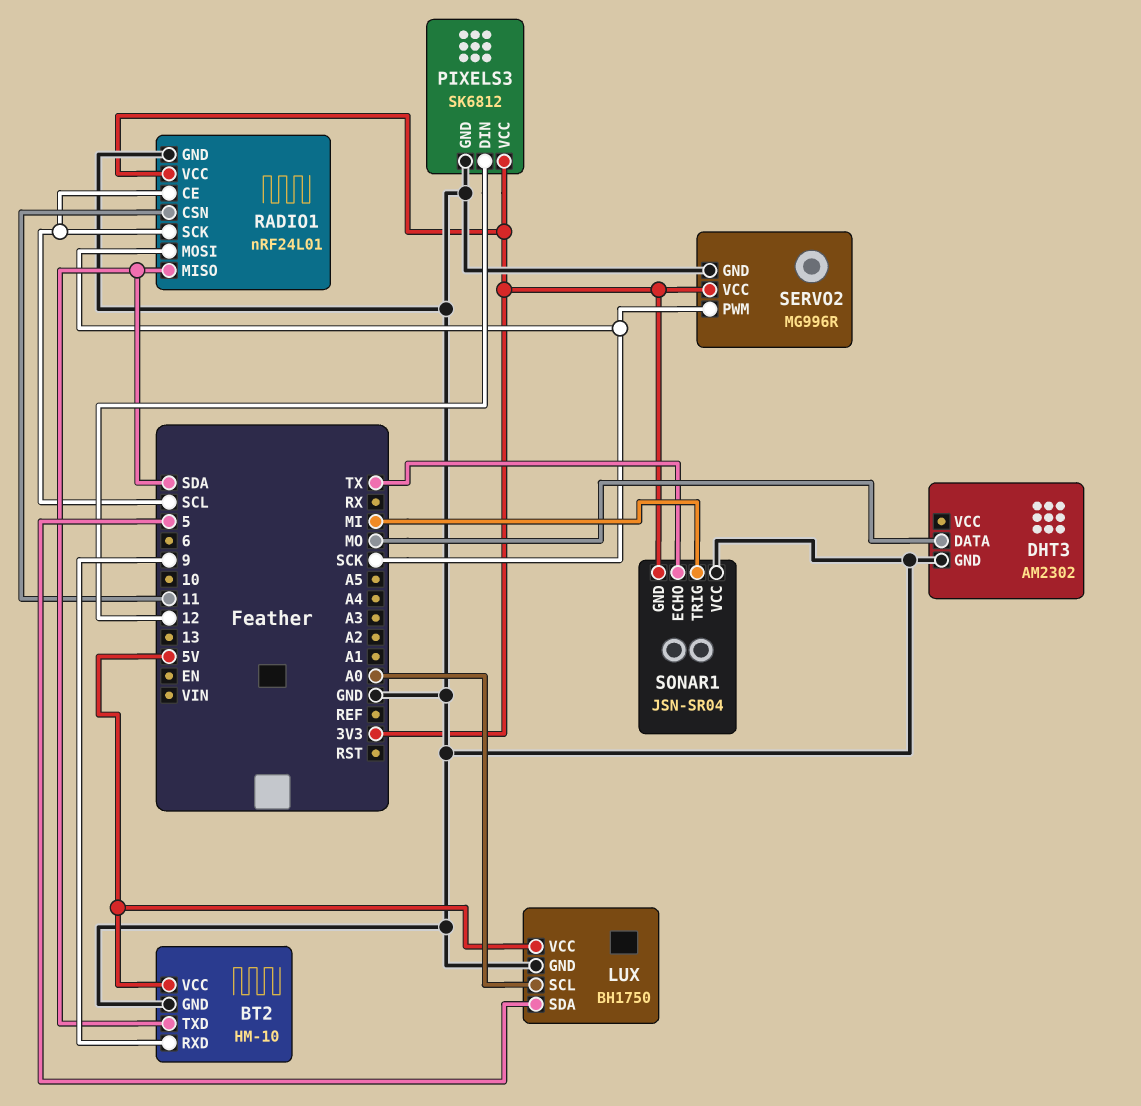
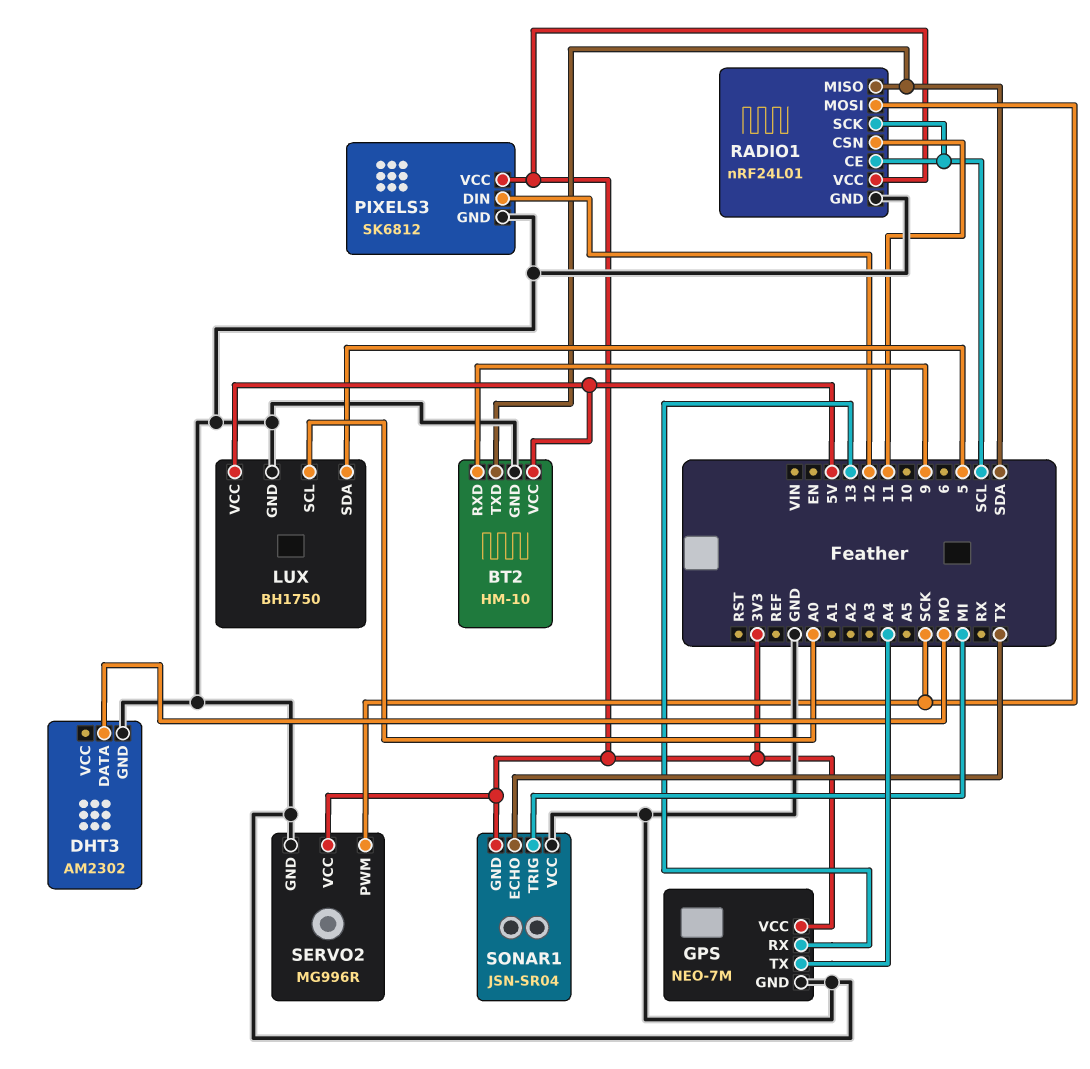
GPS: none -> NEO-7M
GPS pin GND: none -> GND
GPS pin RX: none -> 13
GPS pin TX: none -> A4
GPS pin VCC: none -> 3V3

